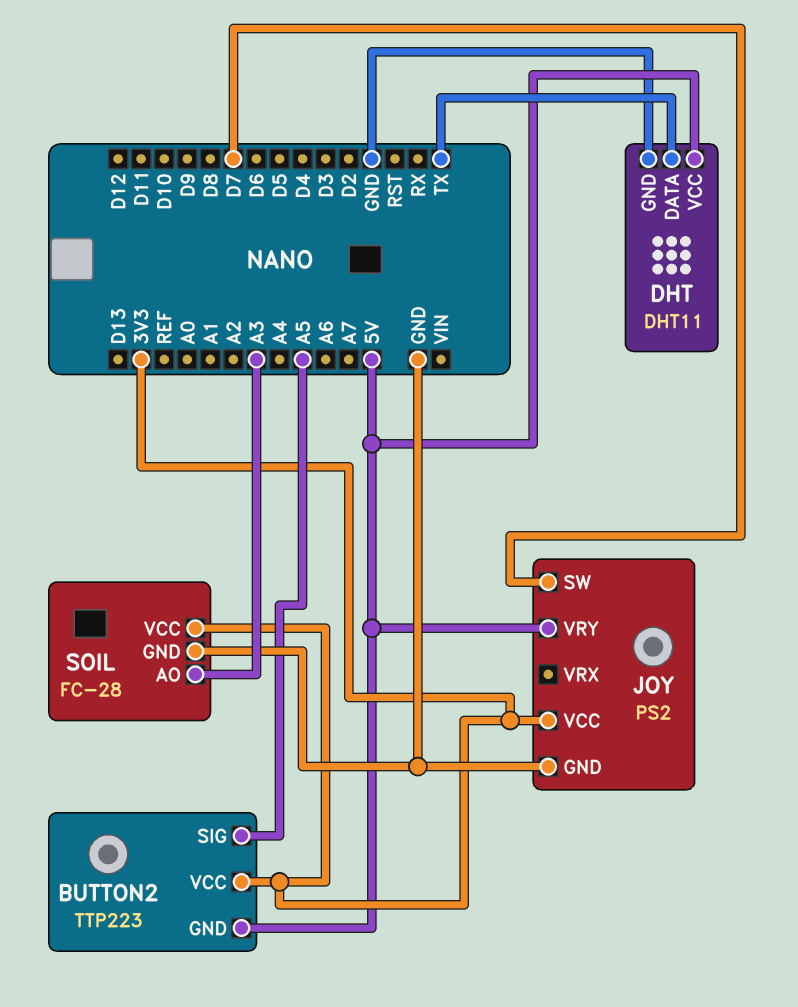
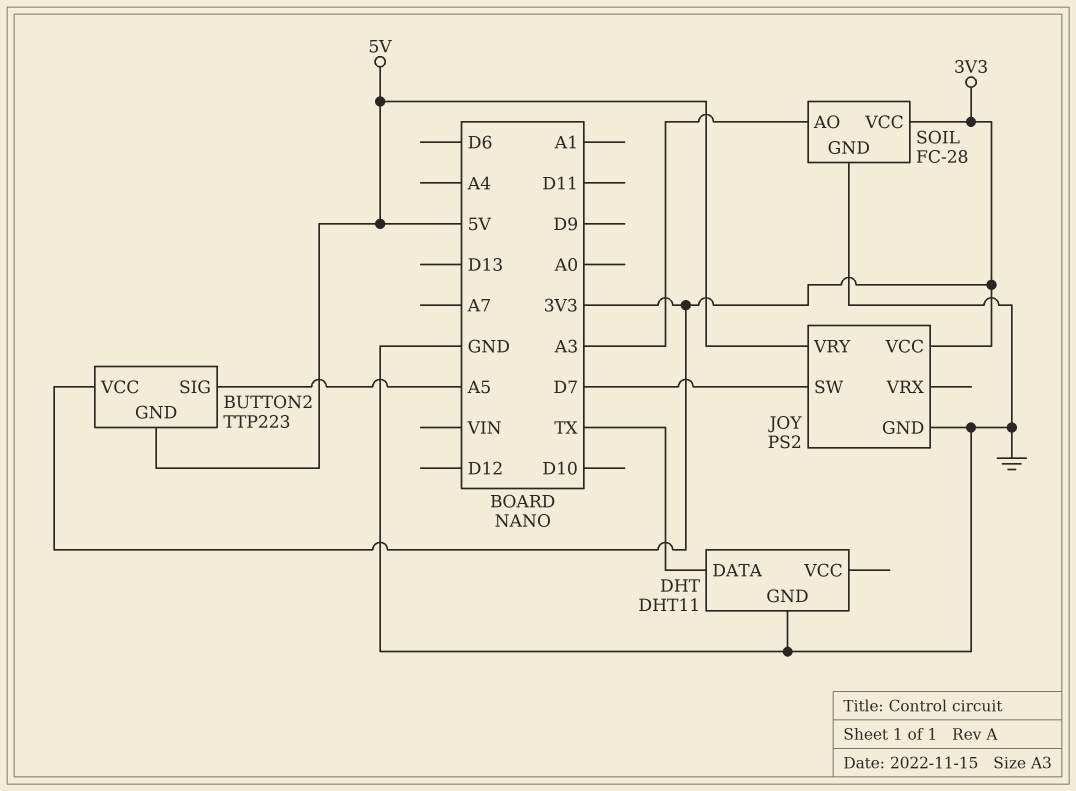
DHT pin VCC: 5V -> none

